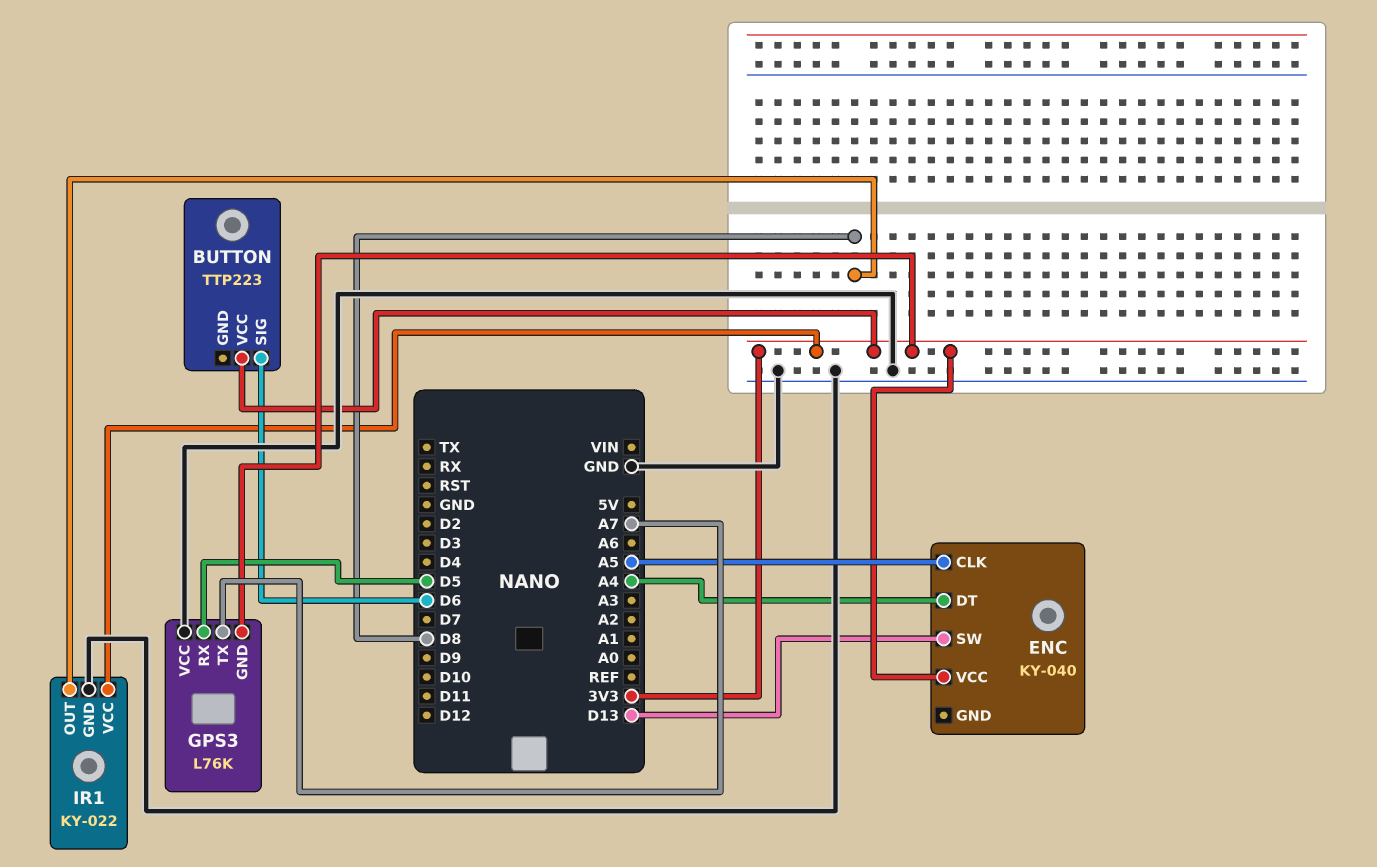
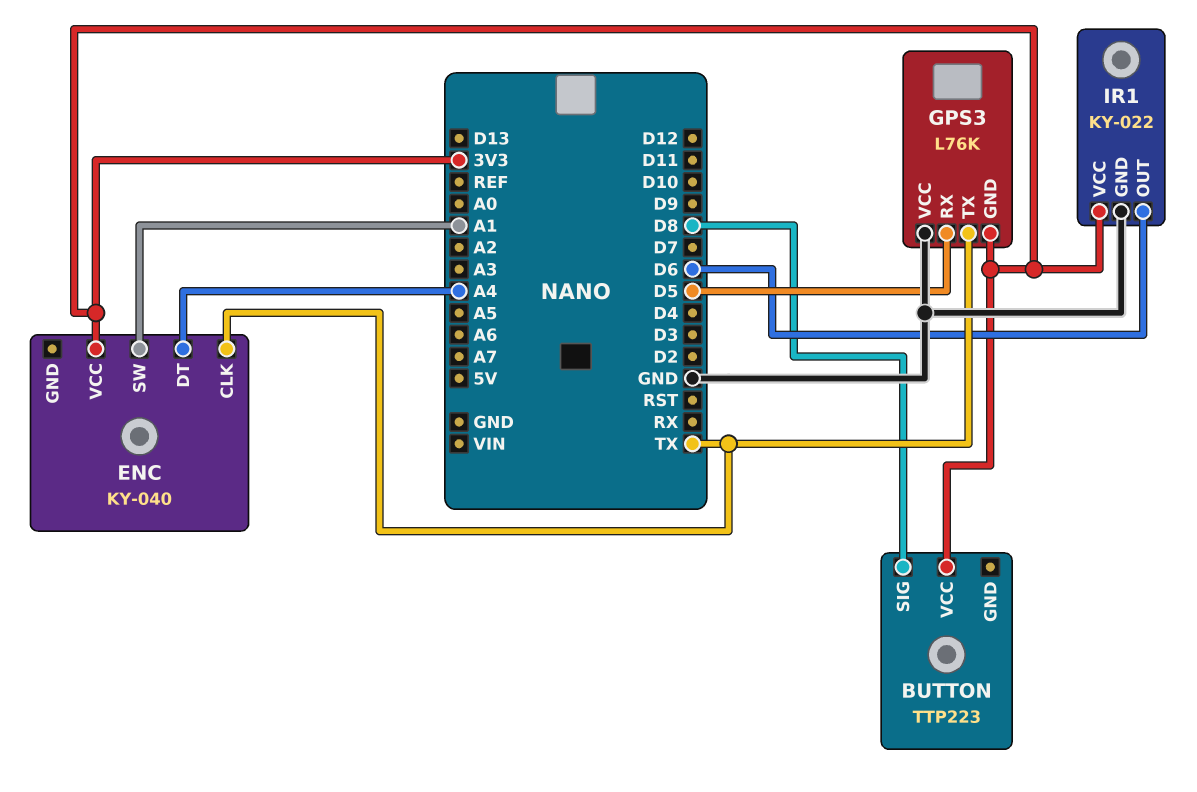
BUTTON pin SIG: D6 -> D8
ENC pin CLK: A5 -> TX
ENC pin SW: D13 -> A1
GPS3 pin TX: A7 -> TX
IR1 pin OUT: D8 -> D6

